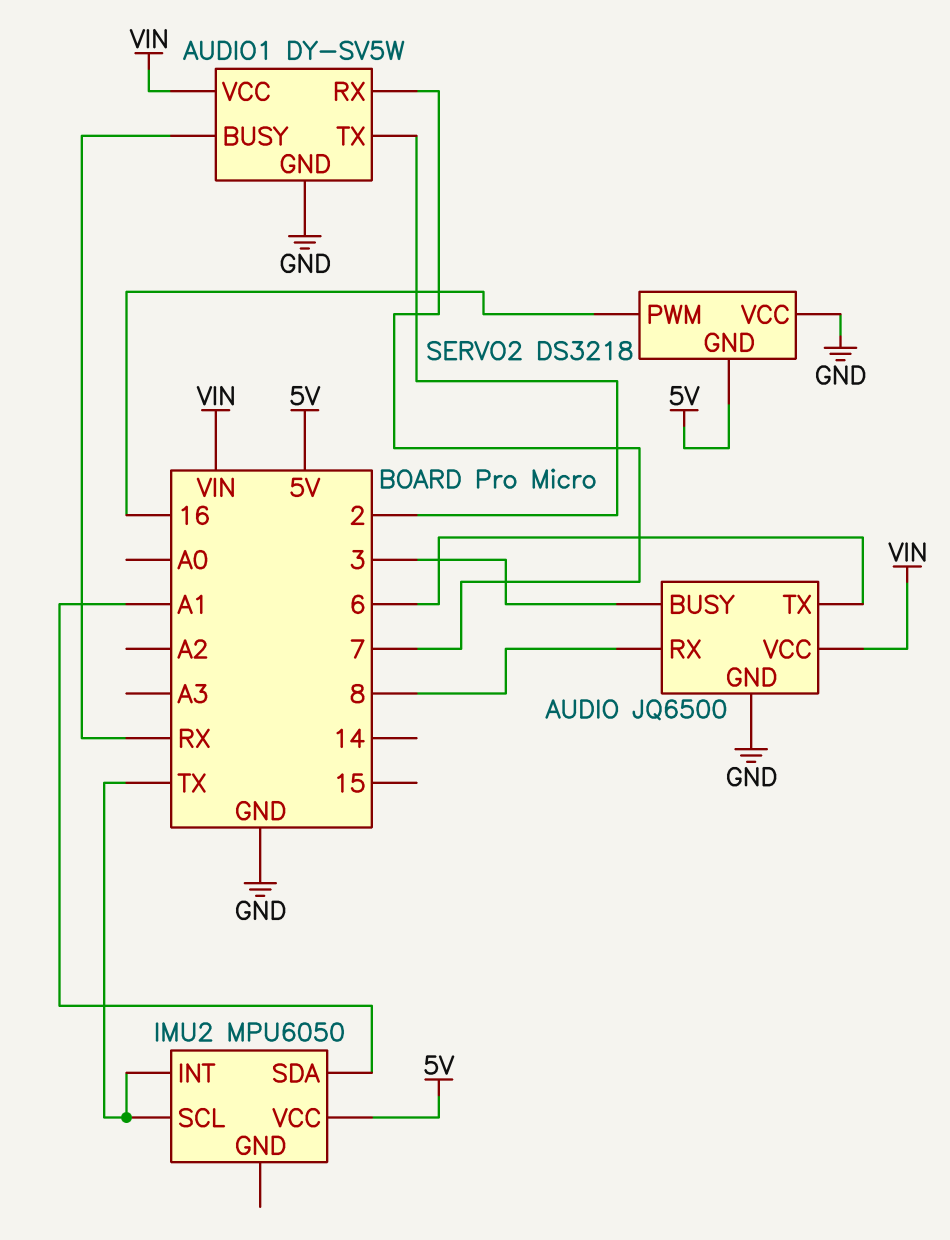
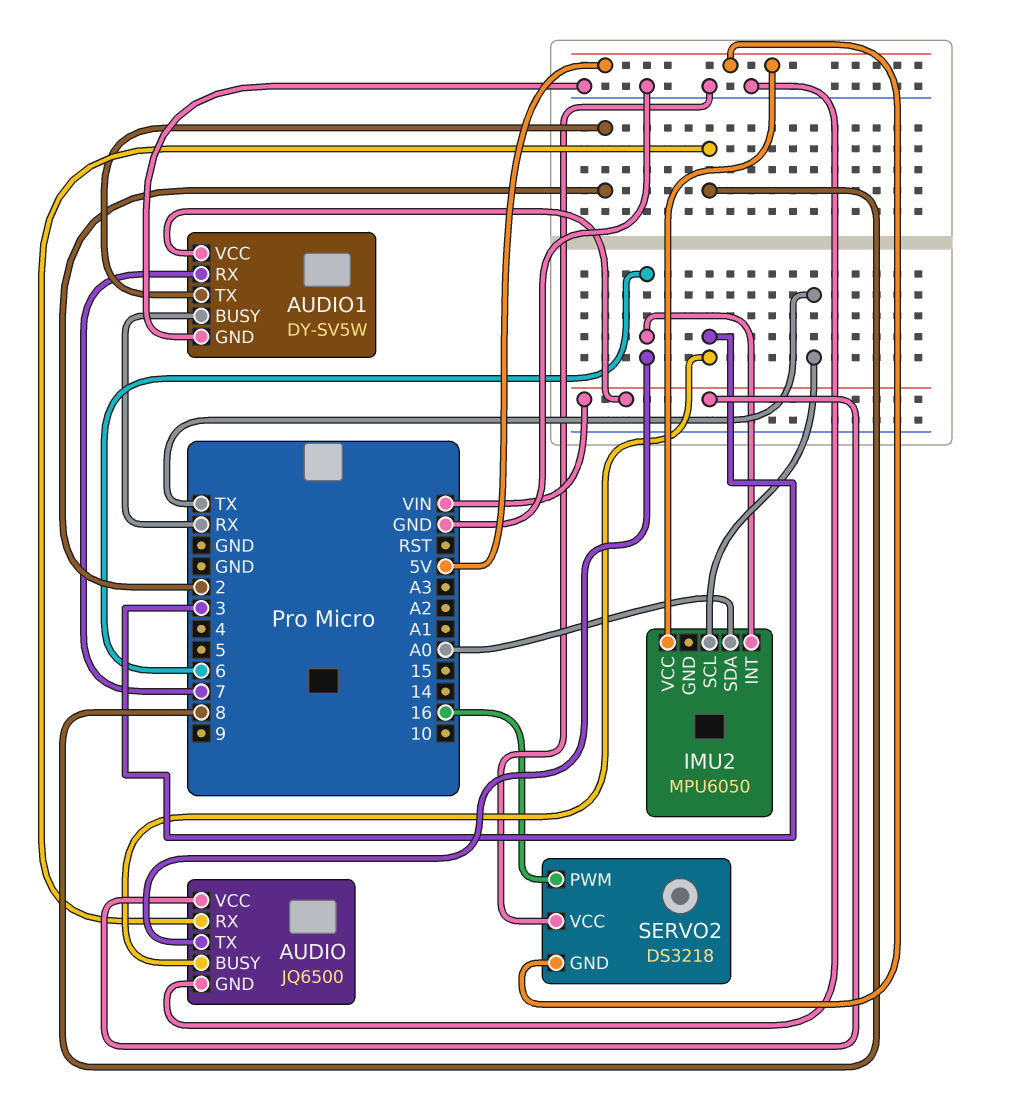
IMU2 pin INT: TX -> 6
IMU2 pin SDA: A1 -> A0

